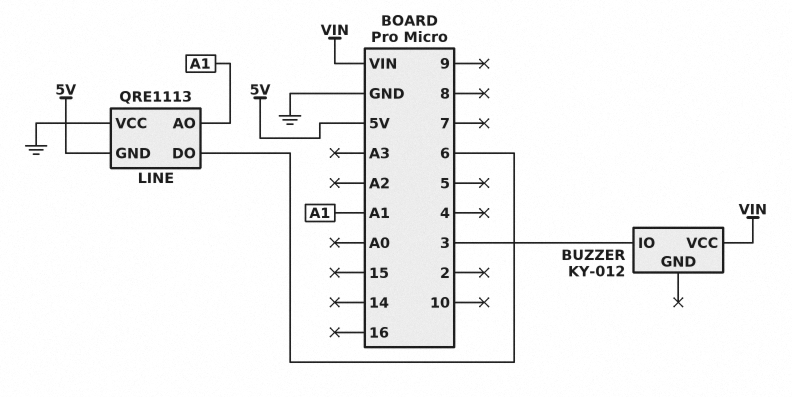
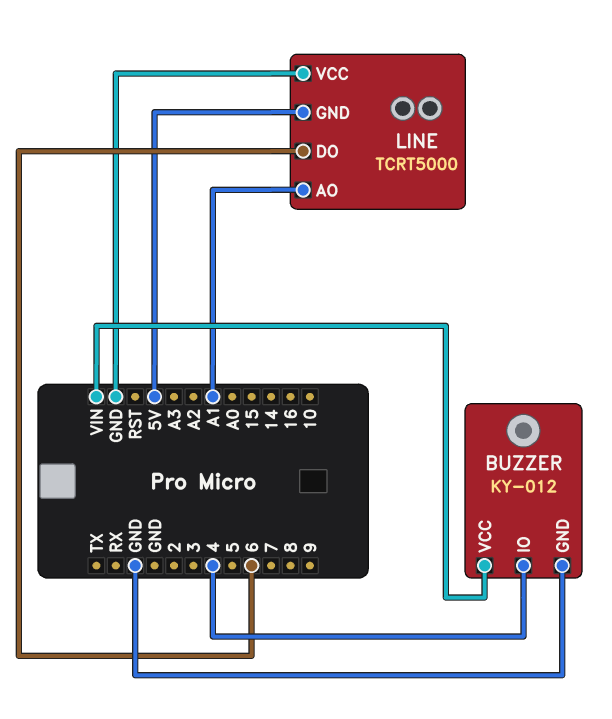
BUZZER pin GND: none -> GND
BUZZER pin IO: 3 -> 4
LINE: QRE1113 -> TCRT5000

